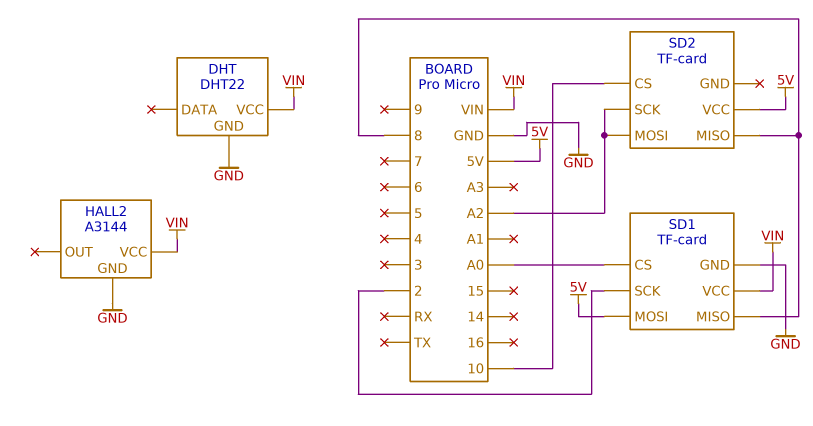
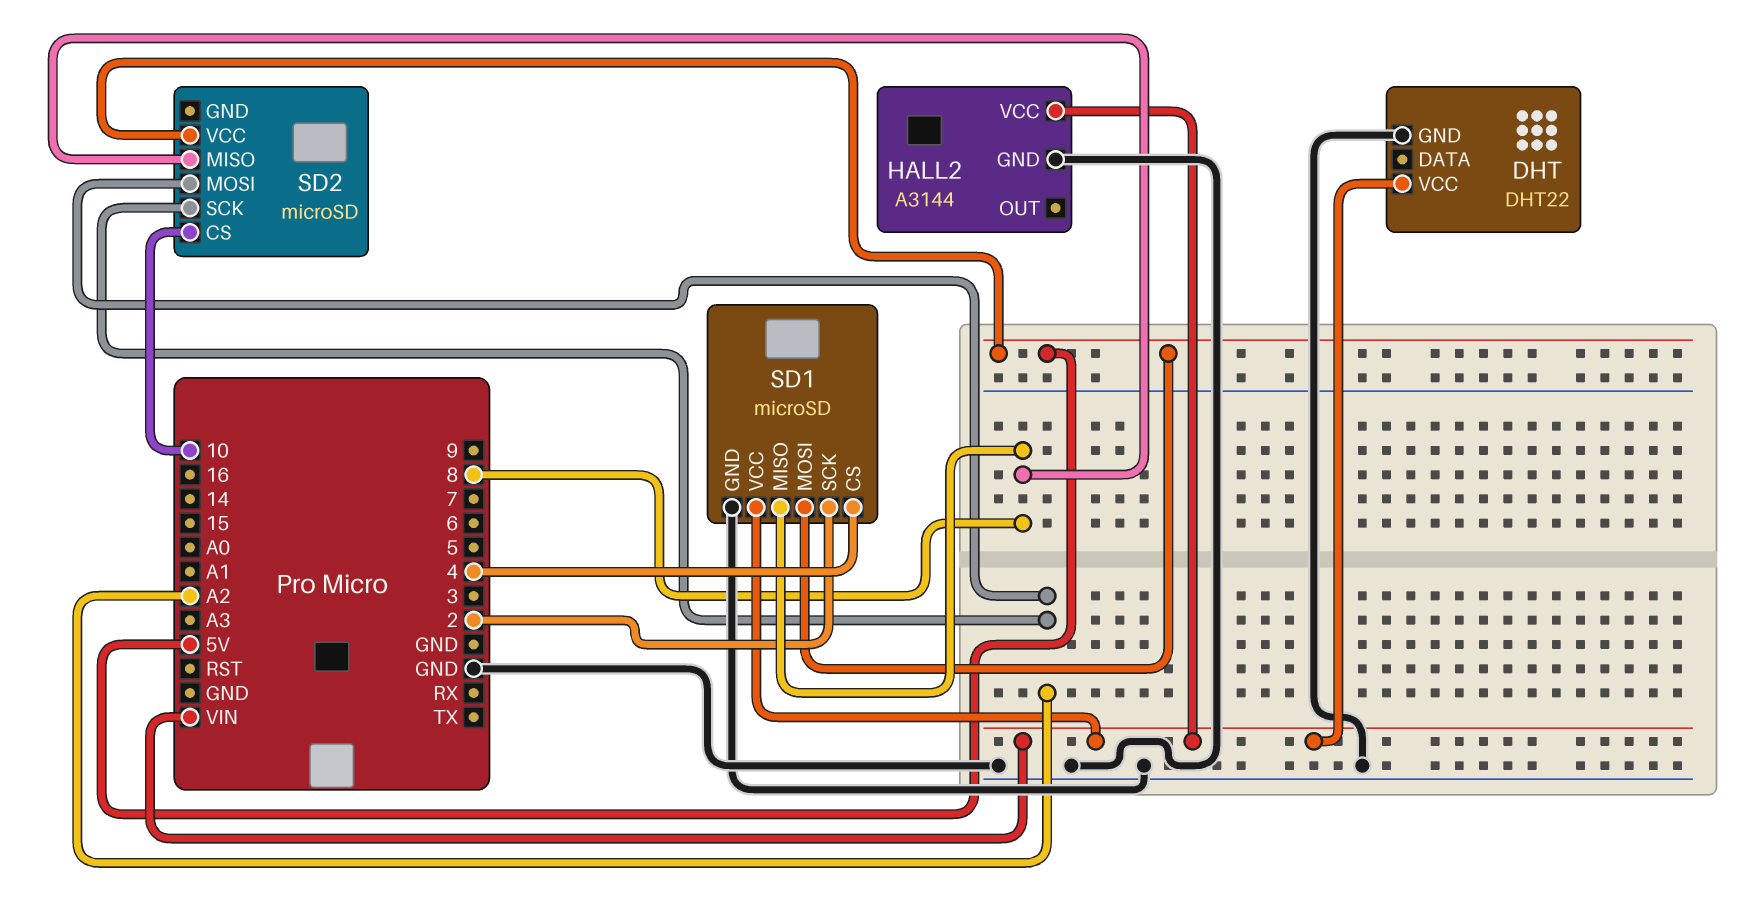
SD1: TF-card -> microSD
SD1 pin CS: A0 -> 4
SD2: TF-card -> microSD

